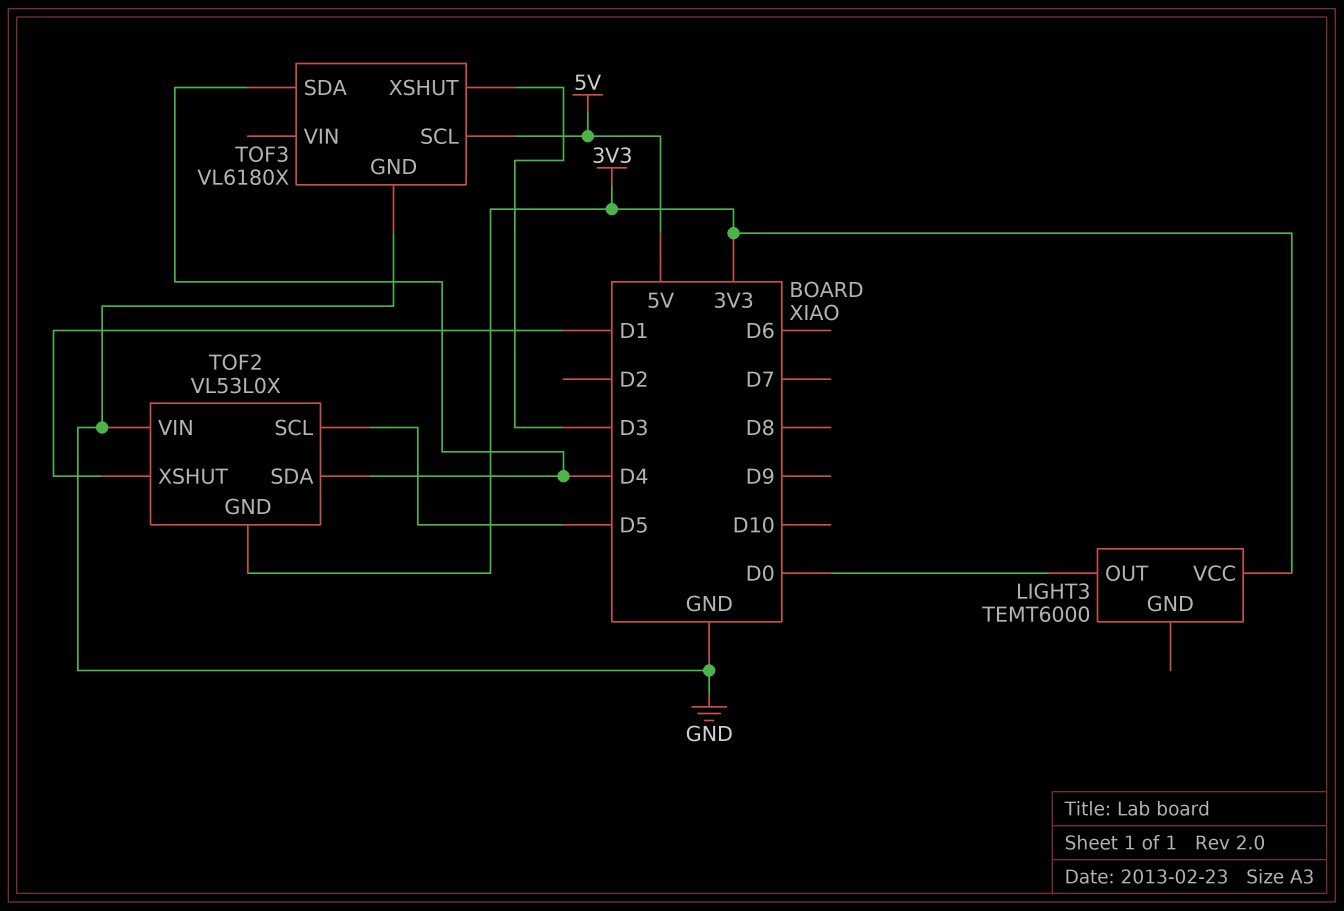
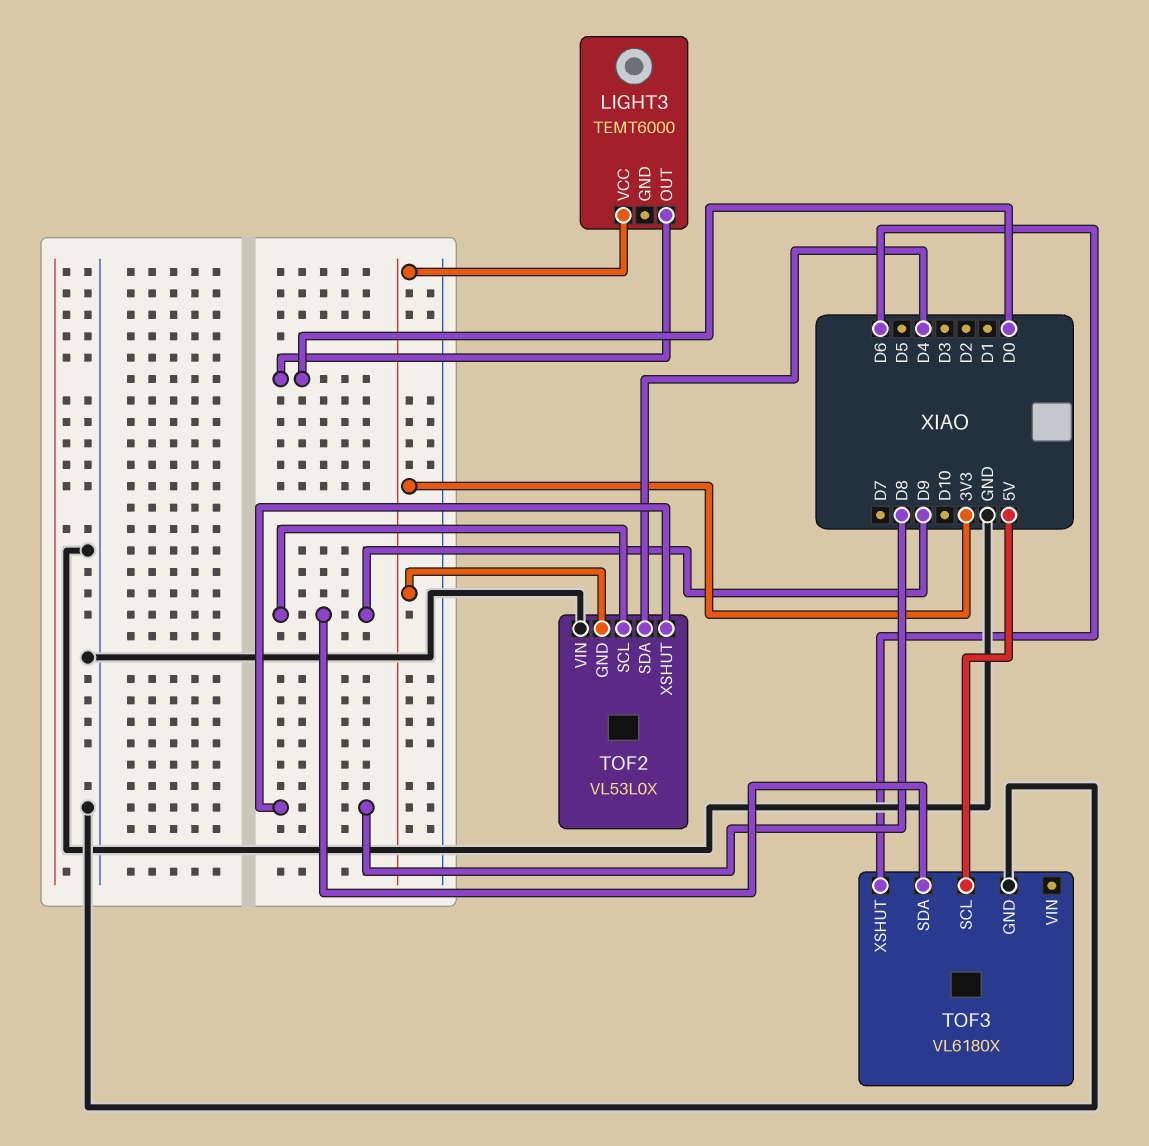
TOF2 pin SCL: D5 -> D9
TOF2 pin XSHUT: D1 -> D8
TOF3 pin SDA: D4 -> D9
TOF3 pin XSHUT: D3 -> D6

